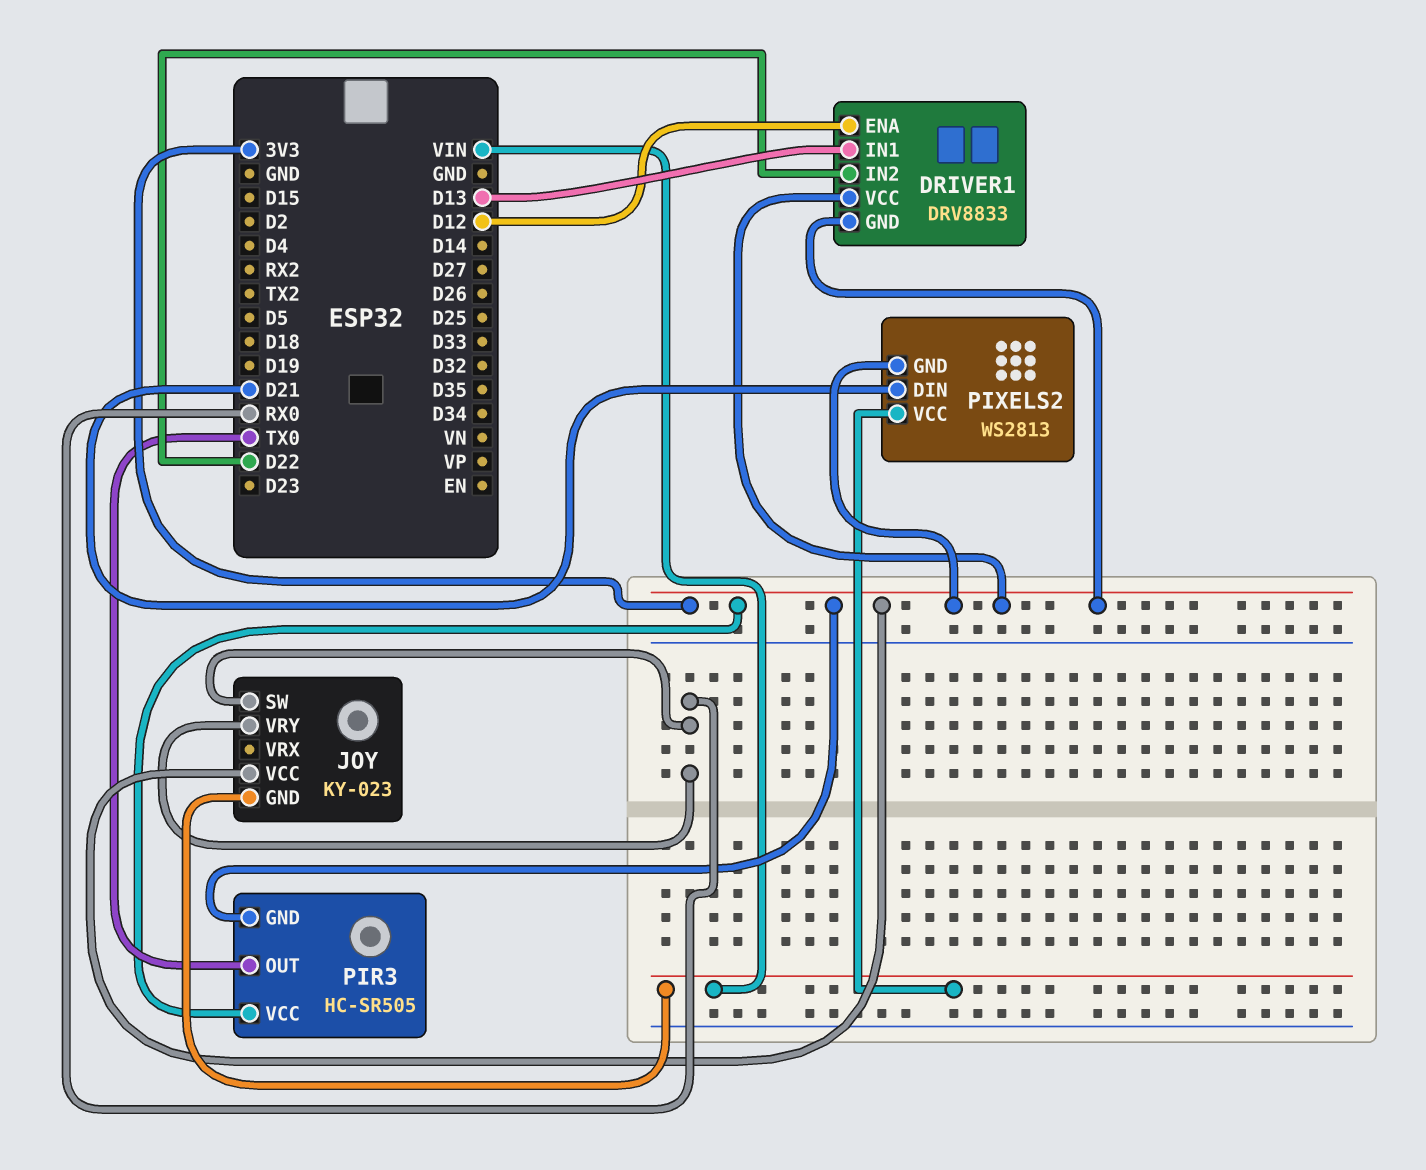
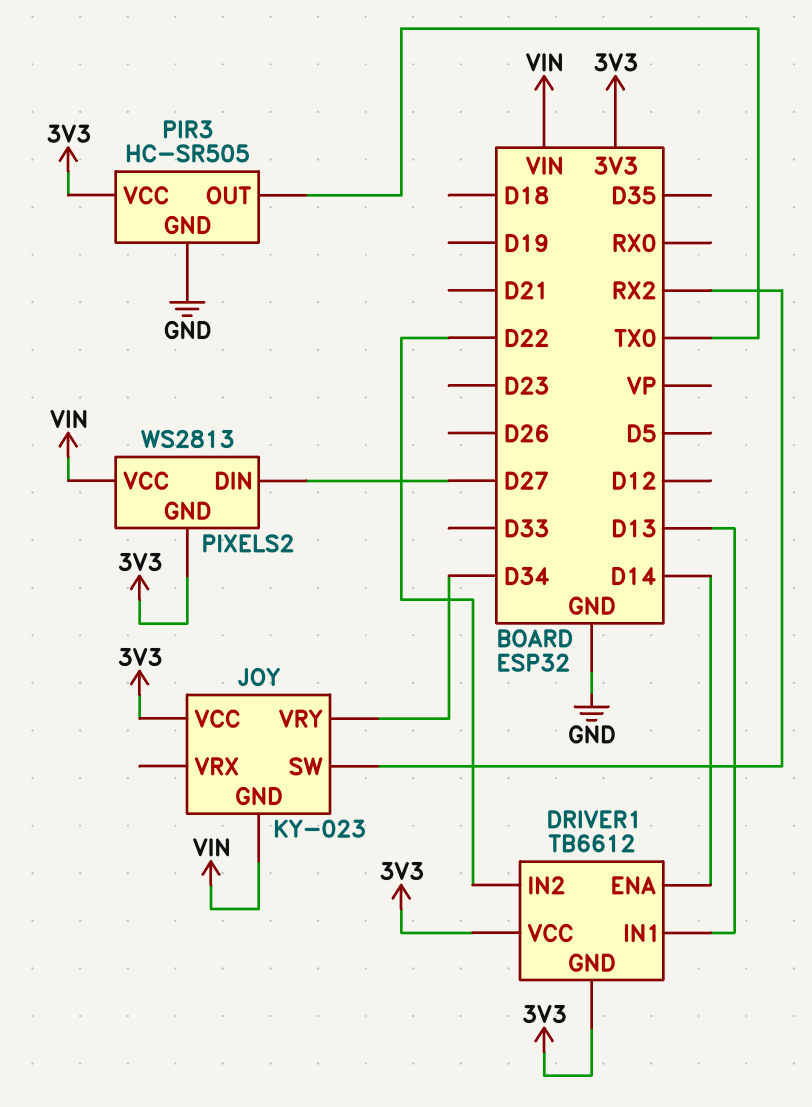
DRIVER1: DRV8833 -> TB6612
DRIVER1 pin ENA: D12 -> D14
JOY pin SW: RX0 -> RX2
JOY pin VRY: RX0 -> D34
PIR3 pin GND: 3V3 -> GND
PIXELS2 pin DIN: D21 -> D27

